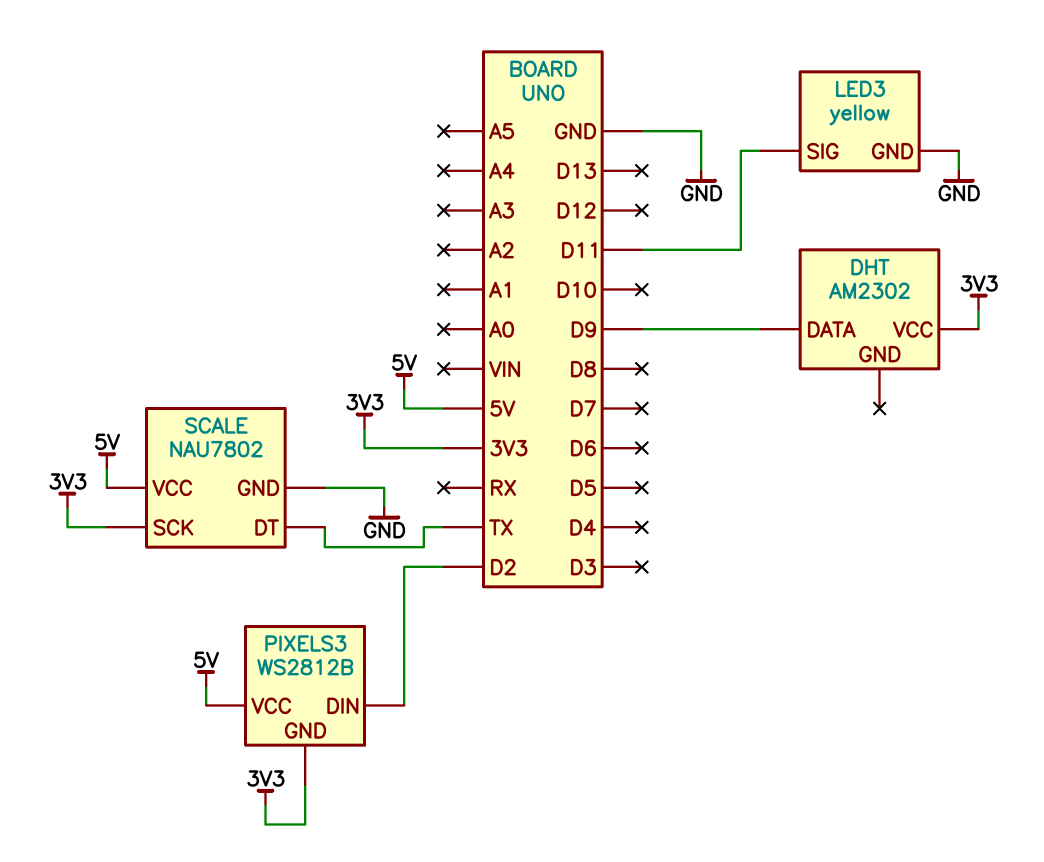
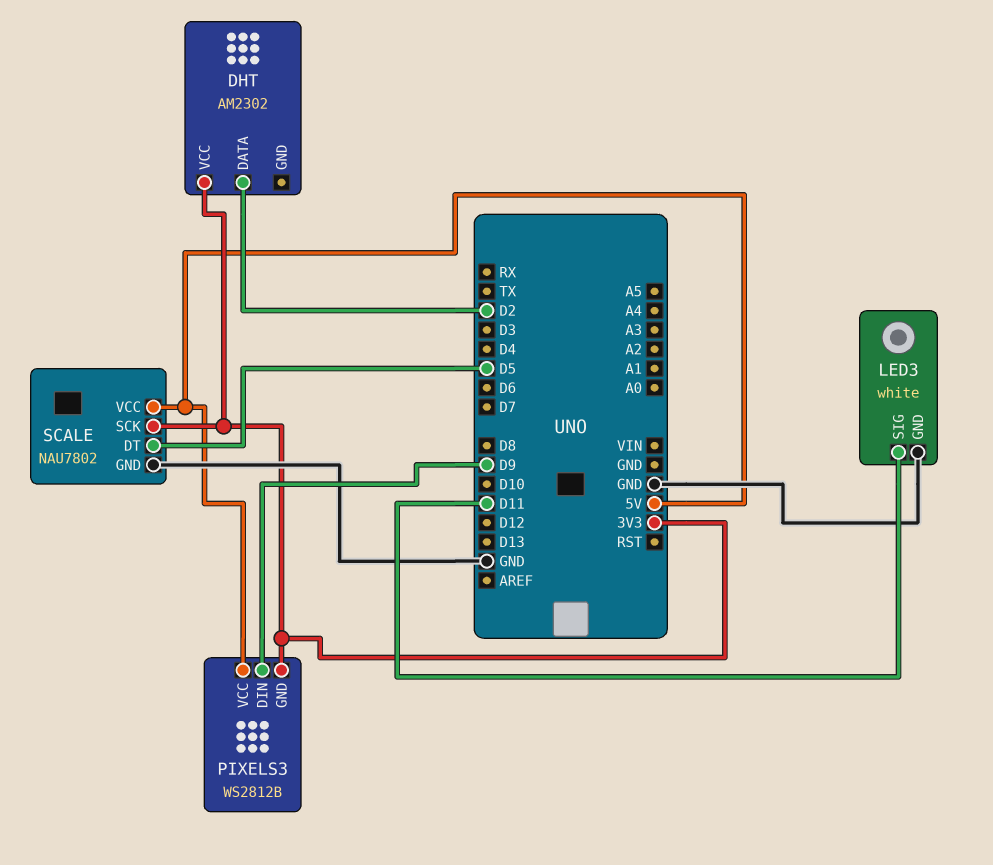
DHT pin DATA: D9 -> D2
LED3: yellow -> white
PIXELS3 pin DIN: D2 -> D9
SCALE pin DT: TX -> D5

